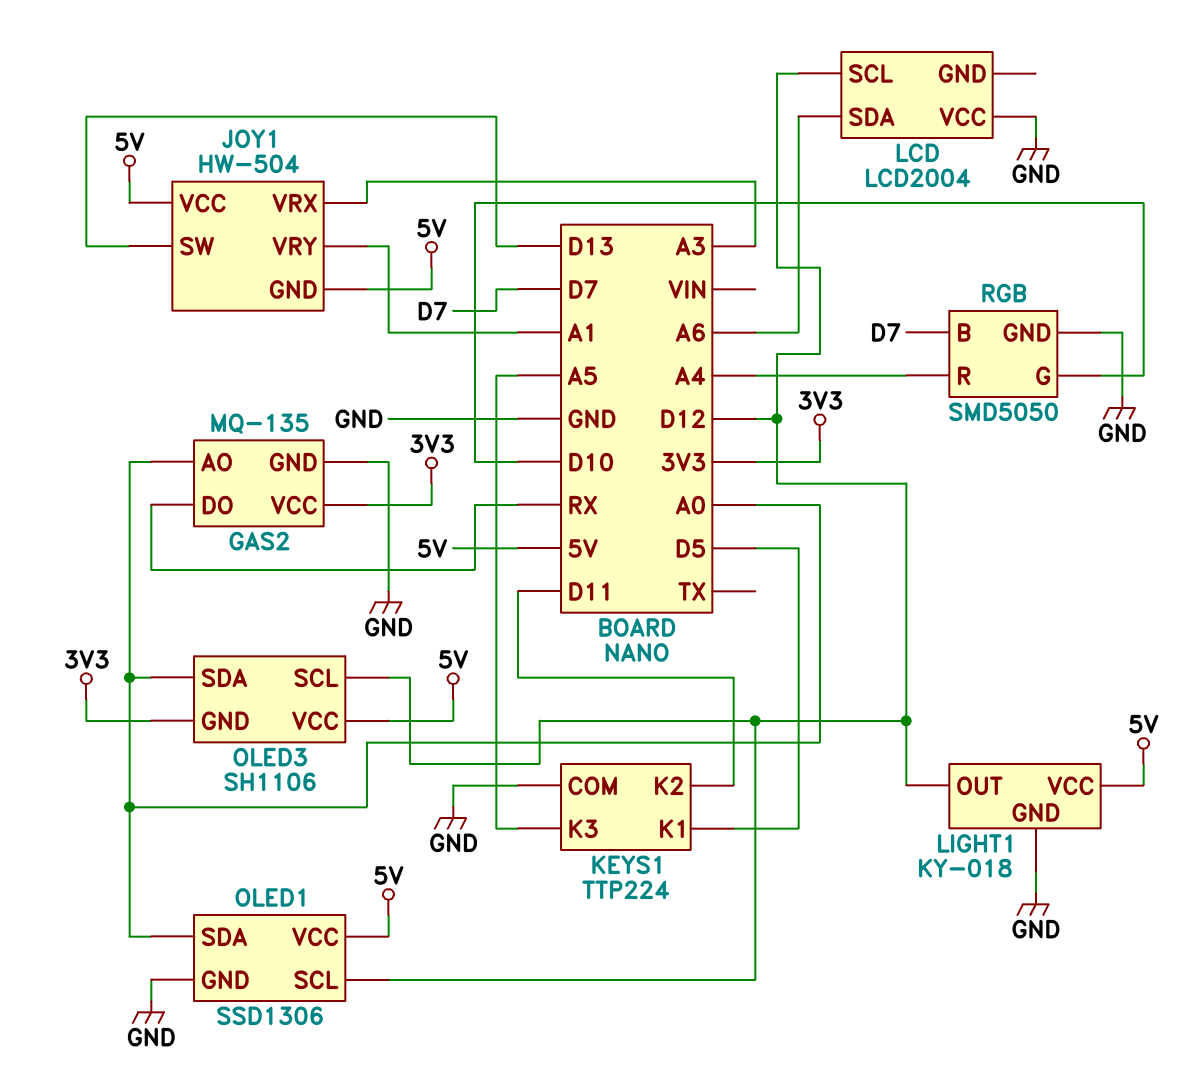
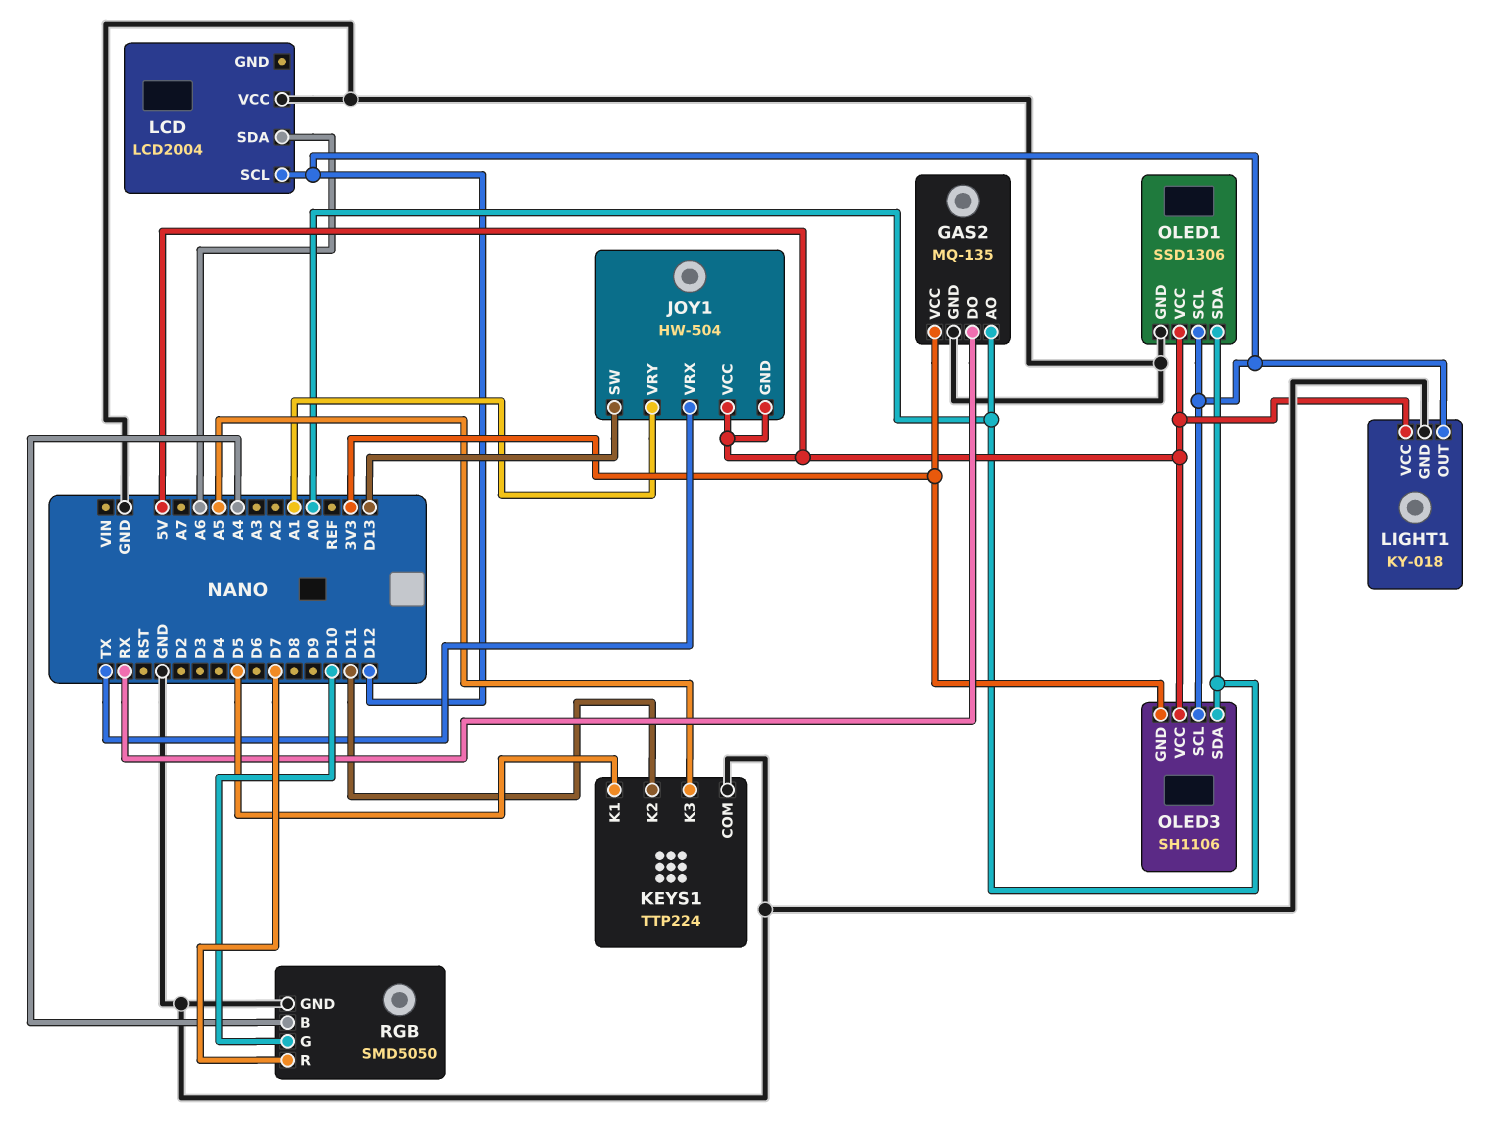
JOY1 pin VRX: A3 -> TX
RGB pin B: D7 -> A4
RGB pin R: A4 -> D7

